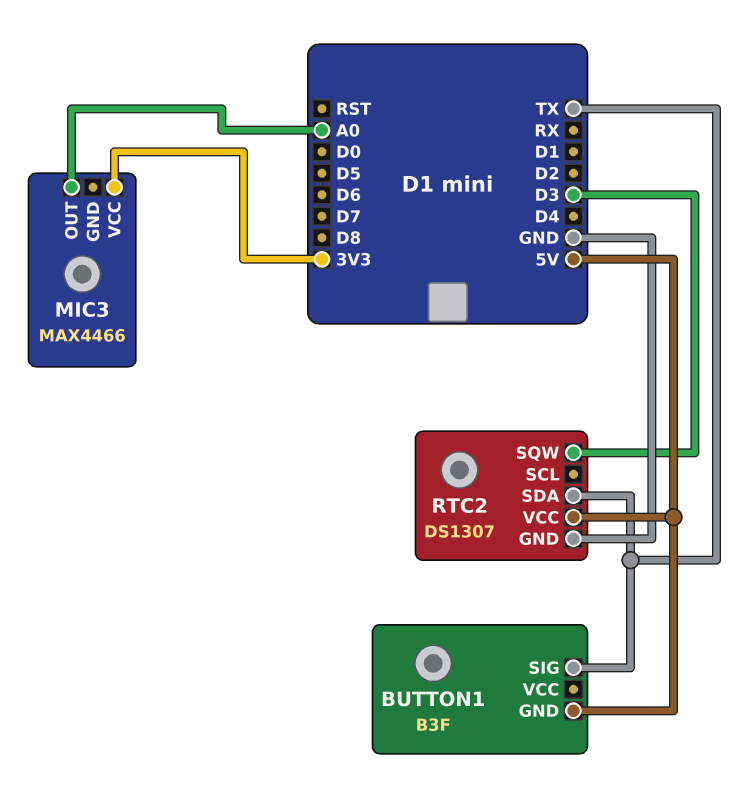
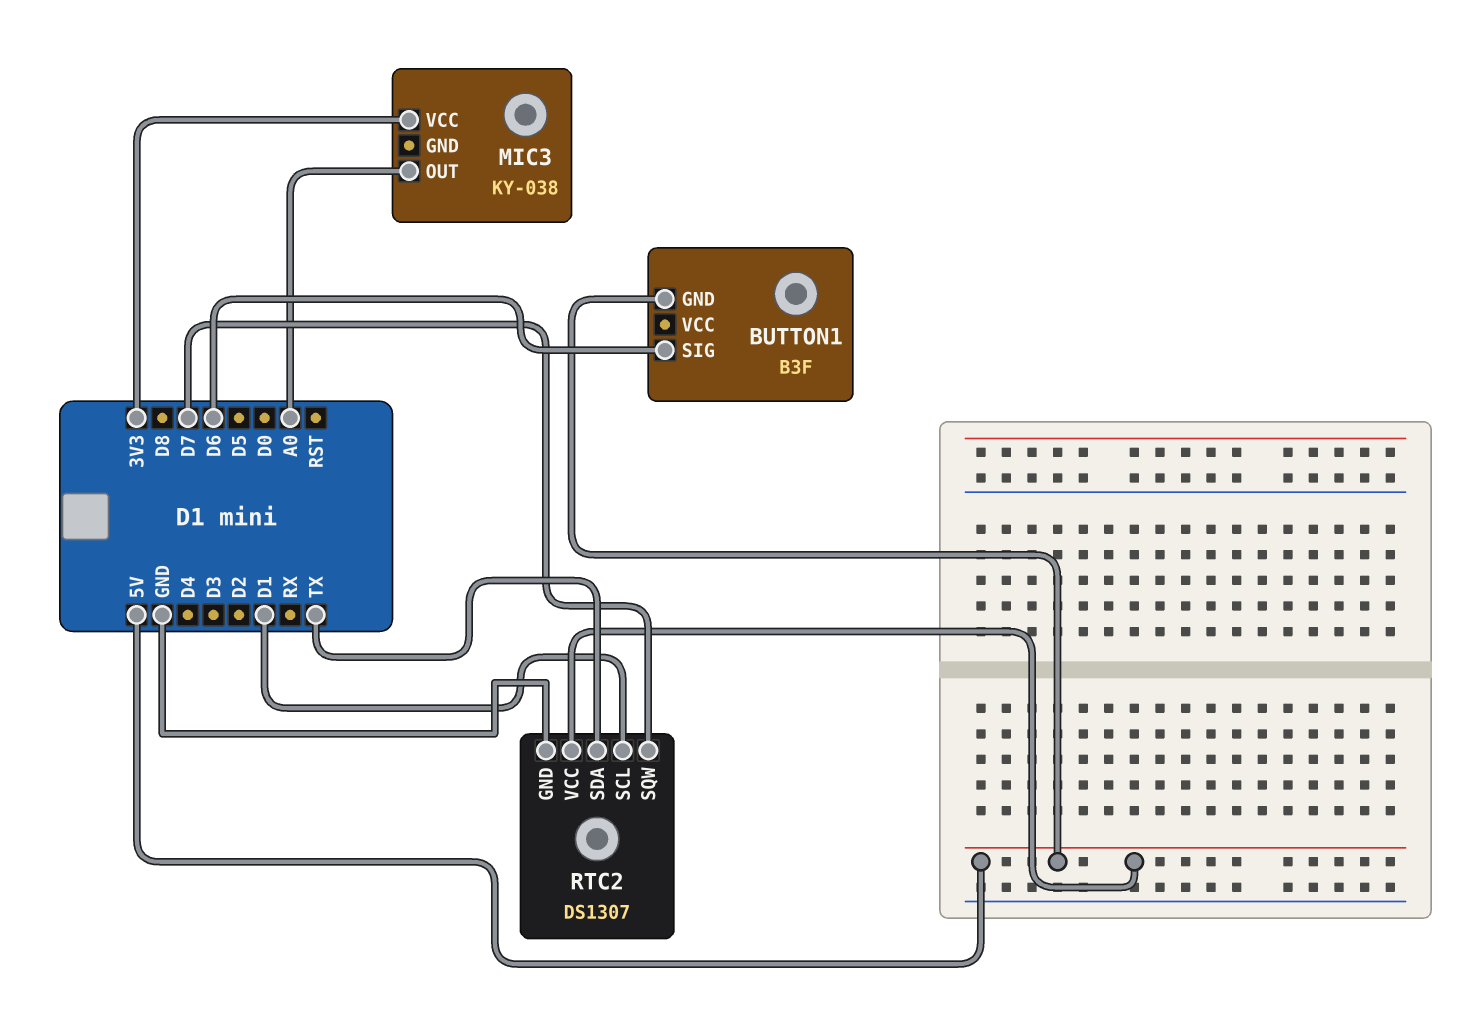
BUTTON1 pin SIG: TX -> D6
MIC3: MAX4466 -> KY-038
RTC2 pin SCL: none -> D1
RTC2 pin SQW: D3 -> D7

